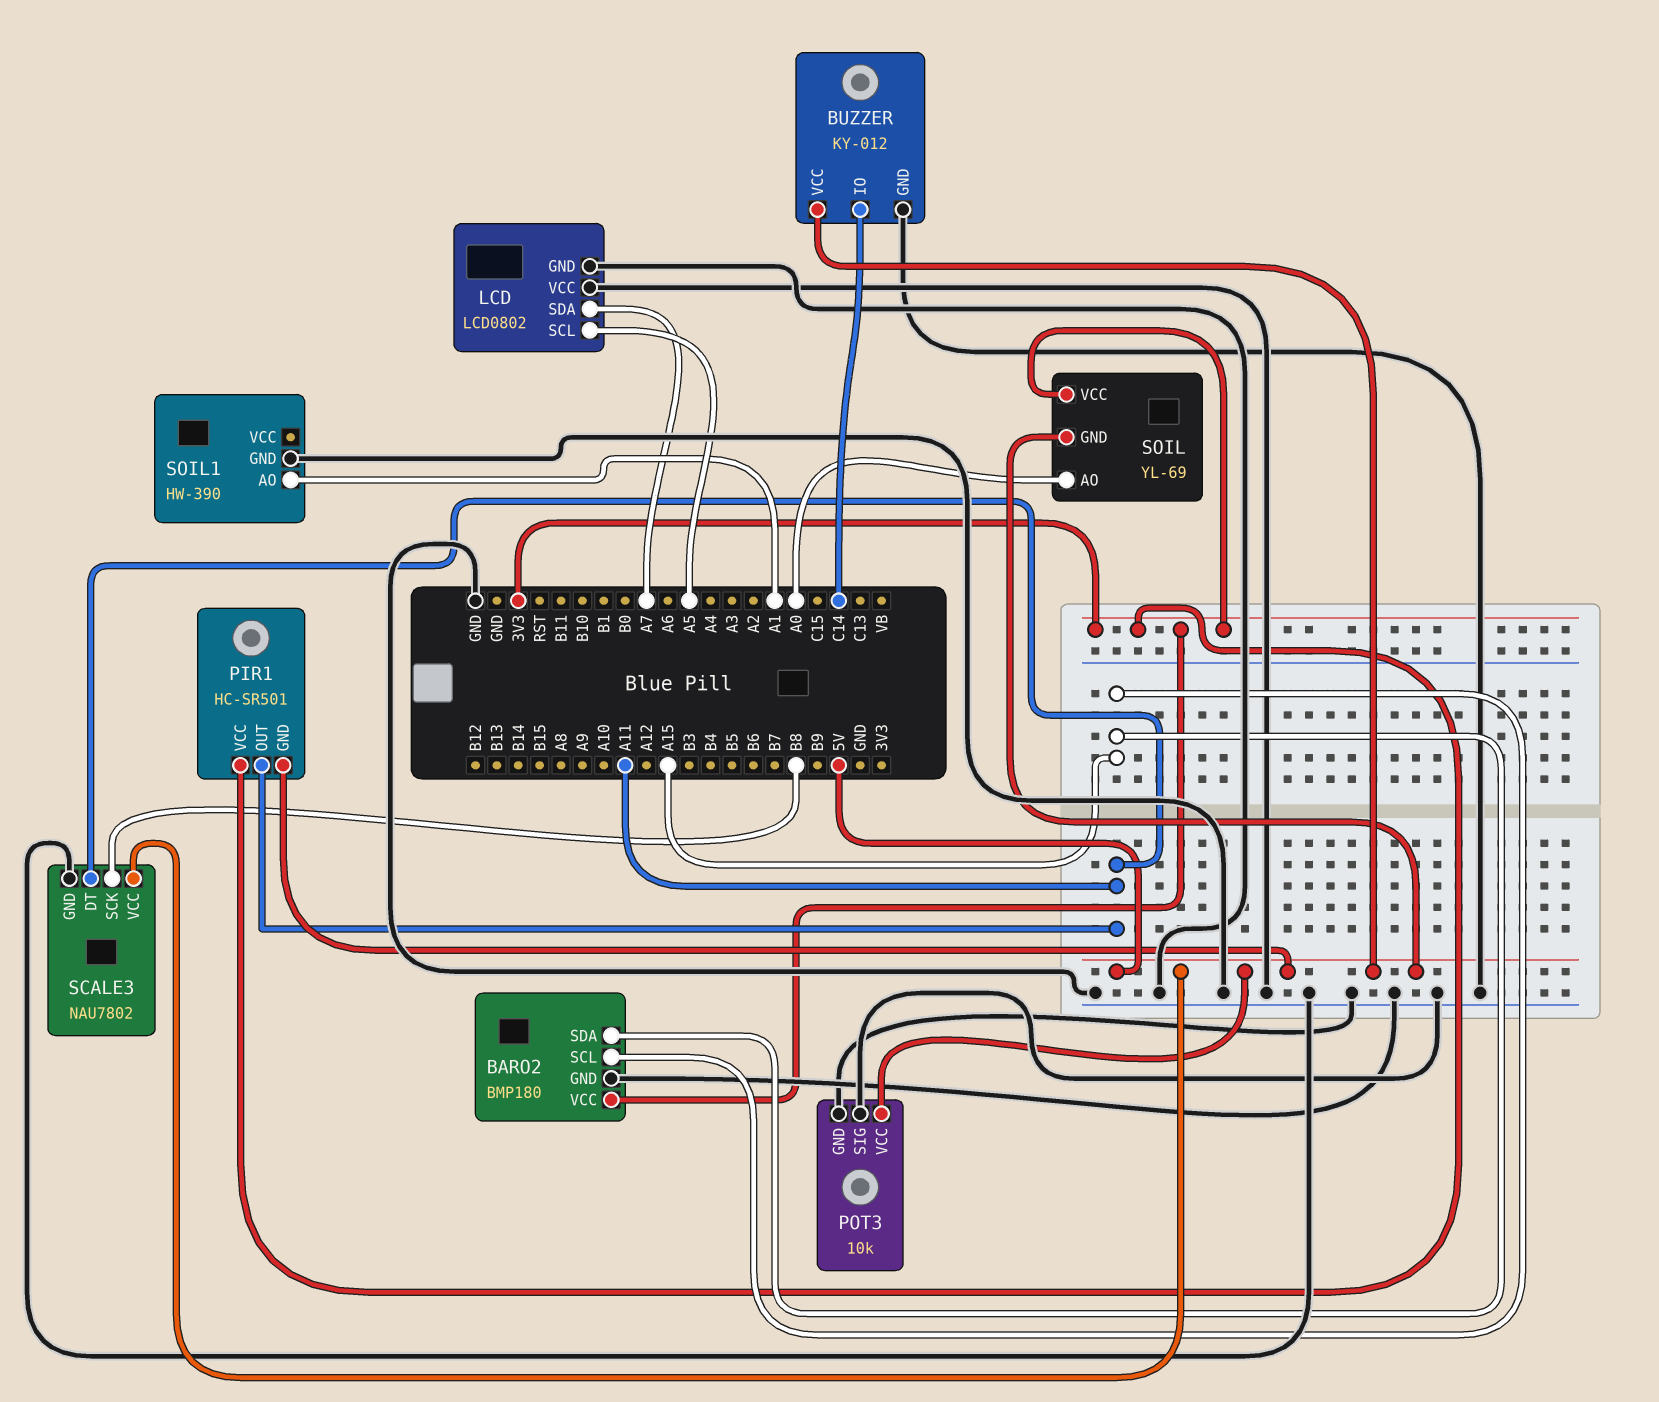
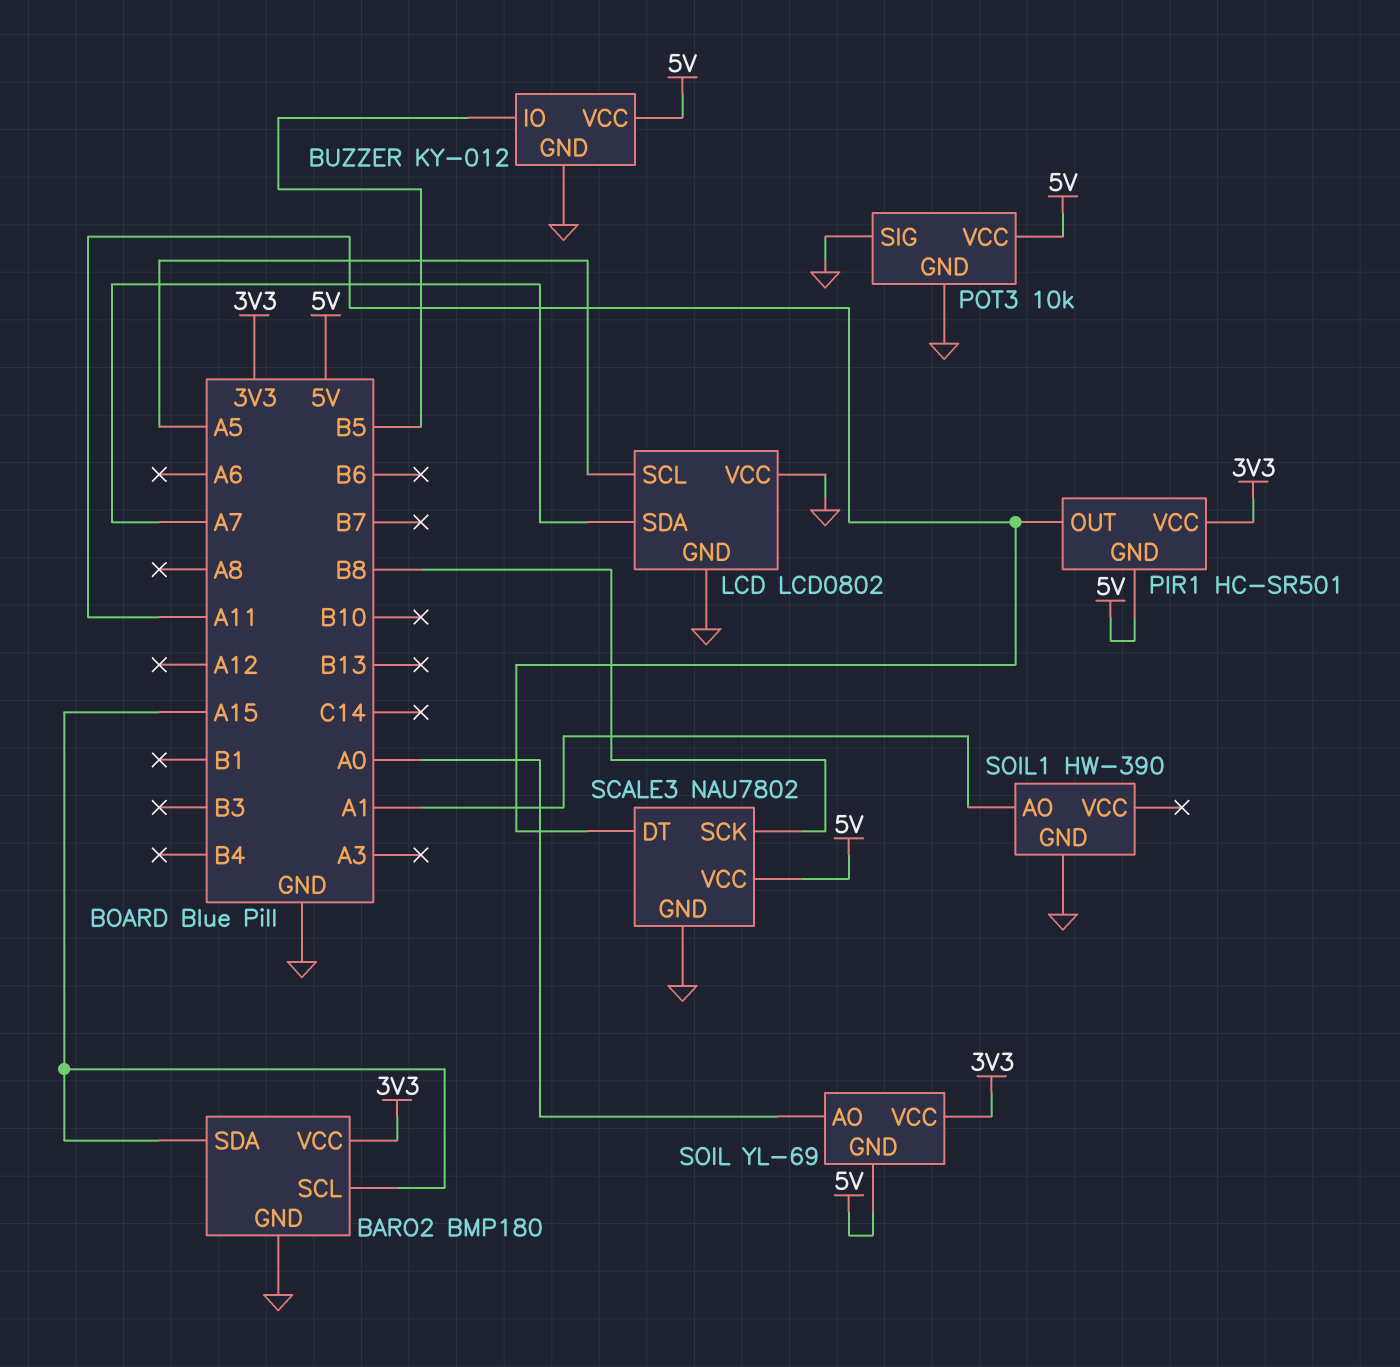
BUZZER pin IO: C14 -> B5

